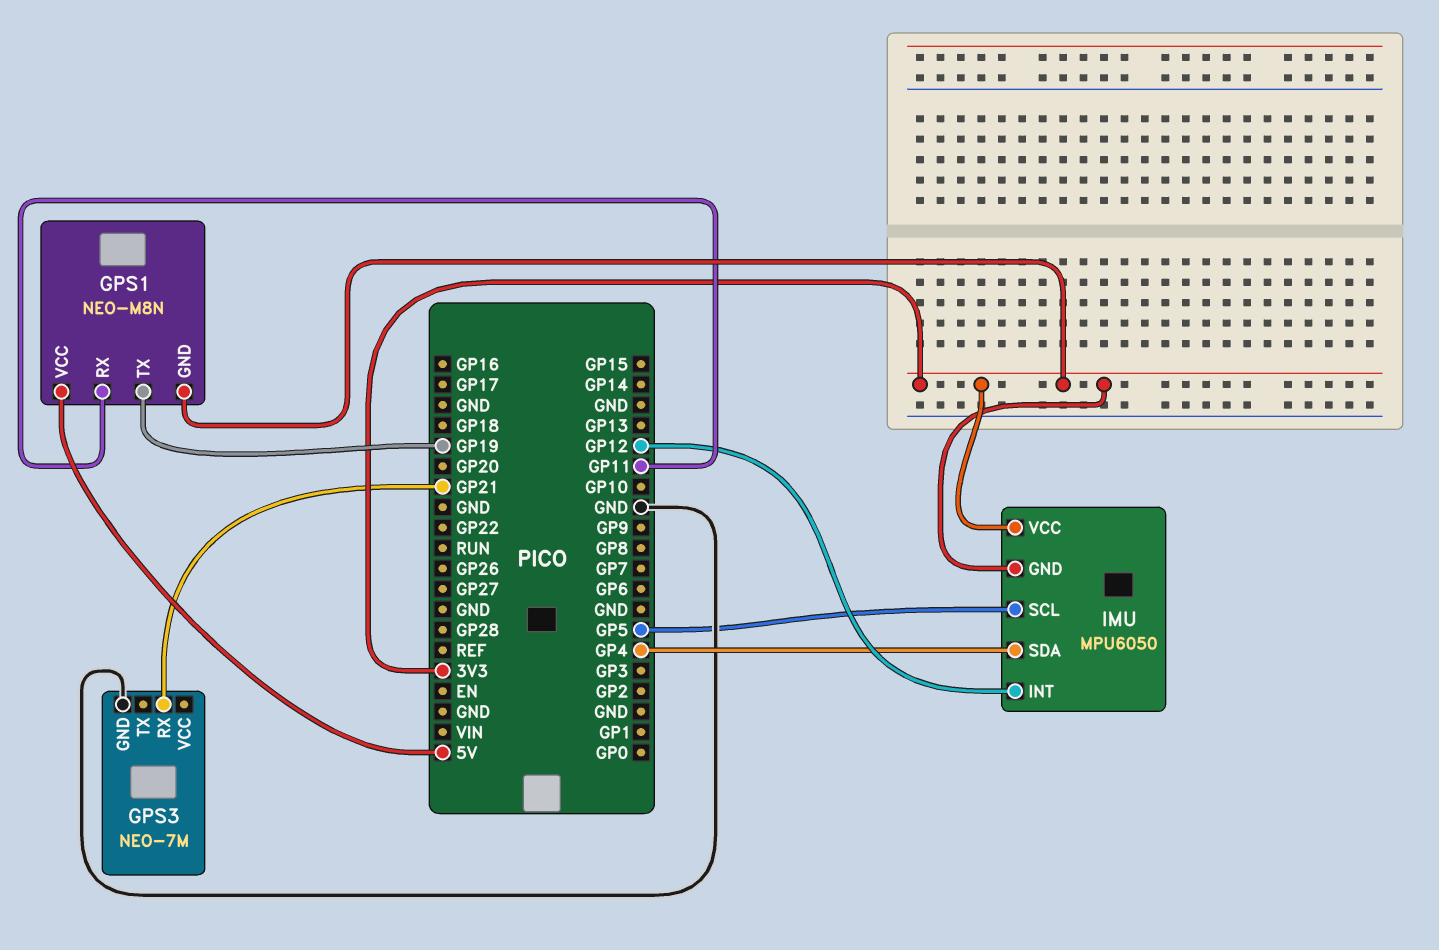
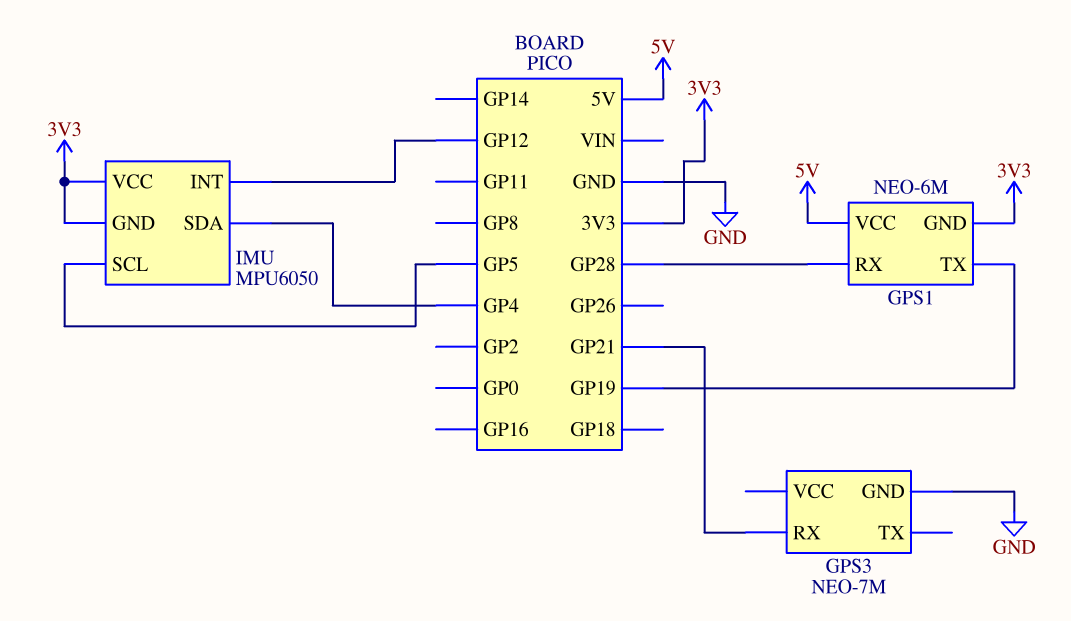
GPS1: NEO-M8N -> NEO-6M
GPS1 pin RX: GP11 -> GP28

